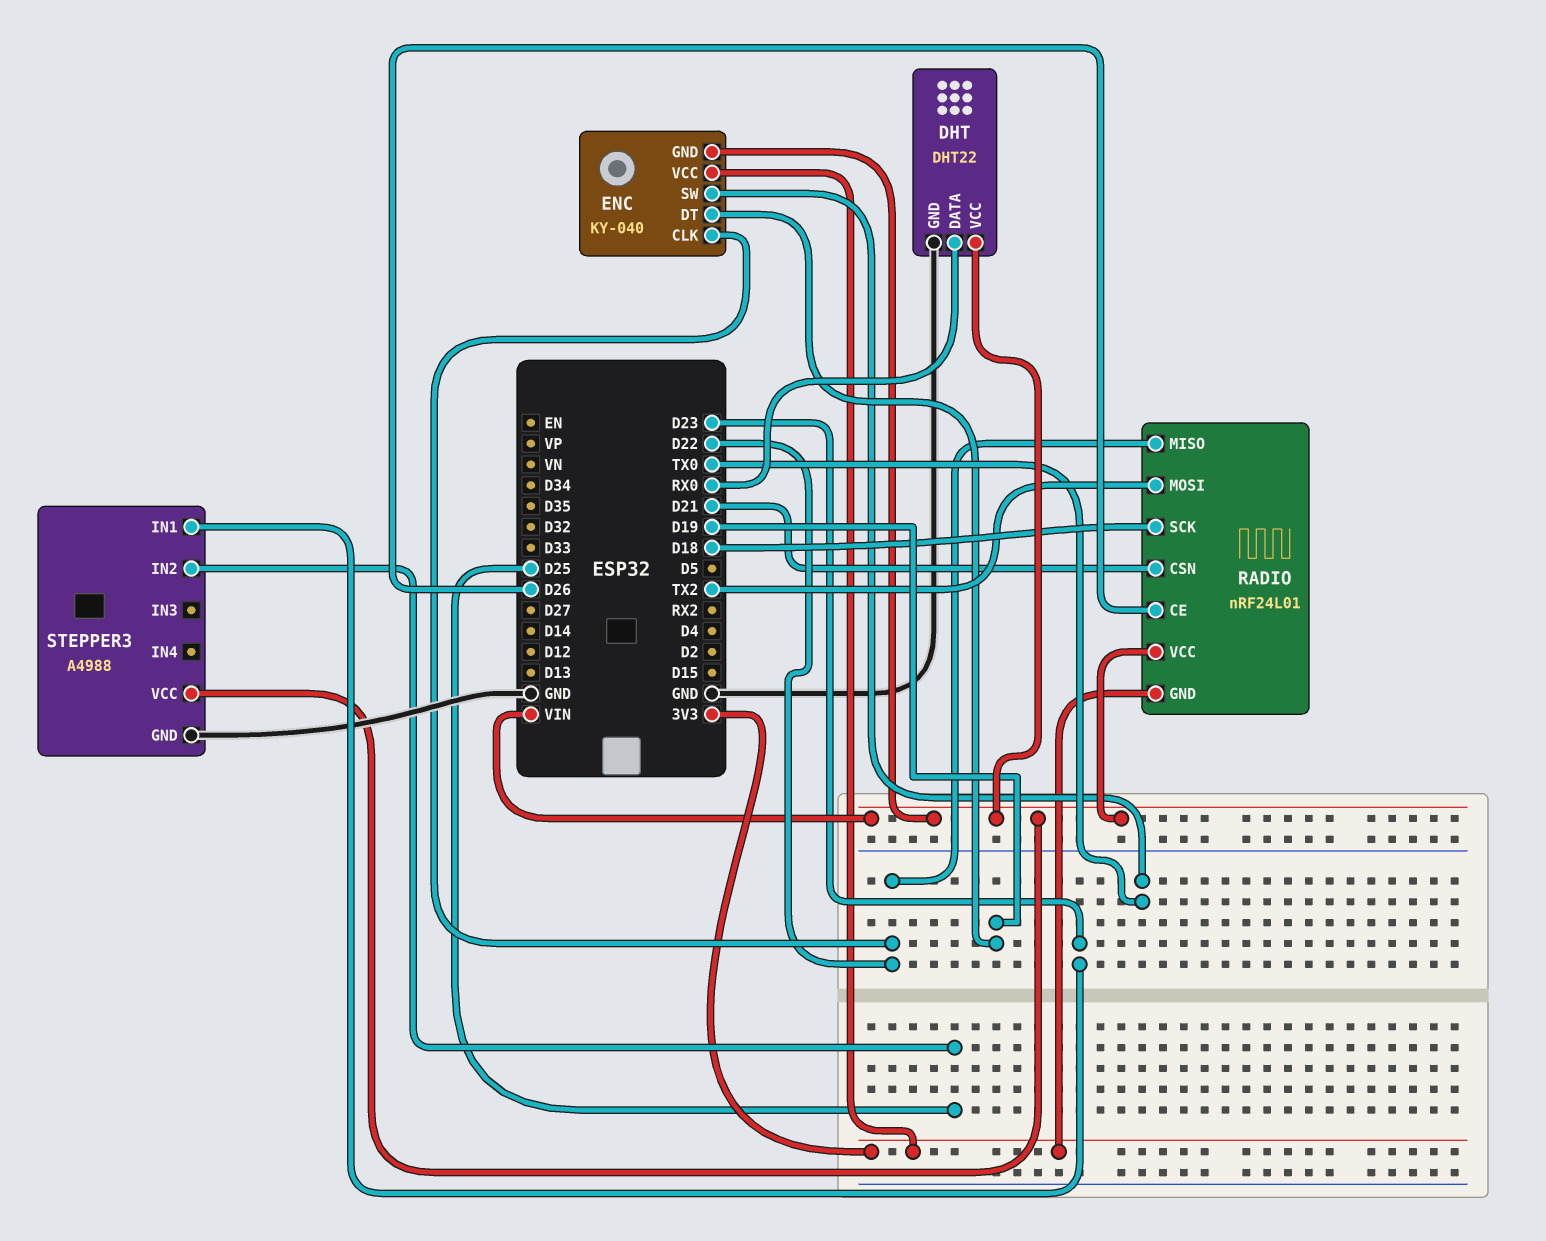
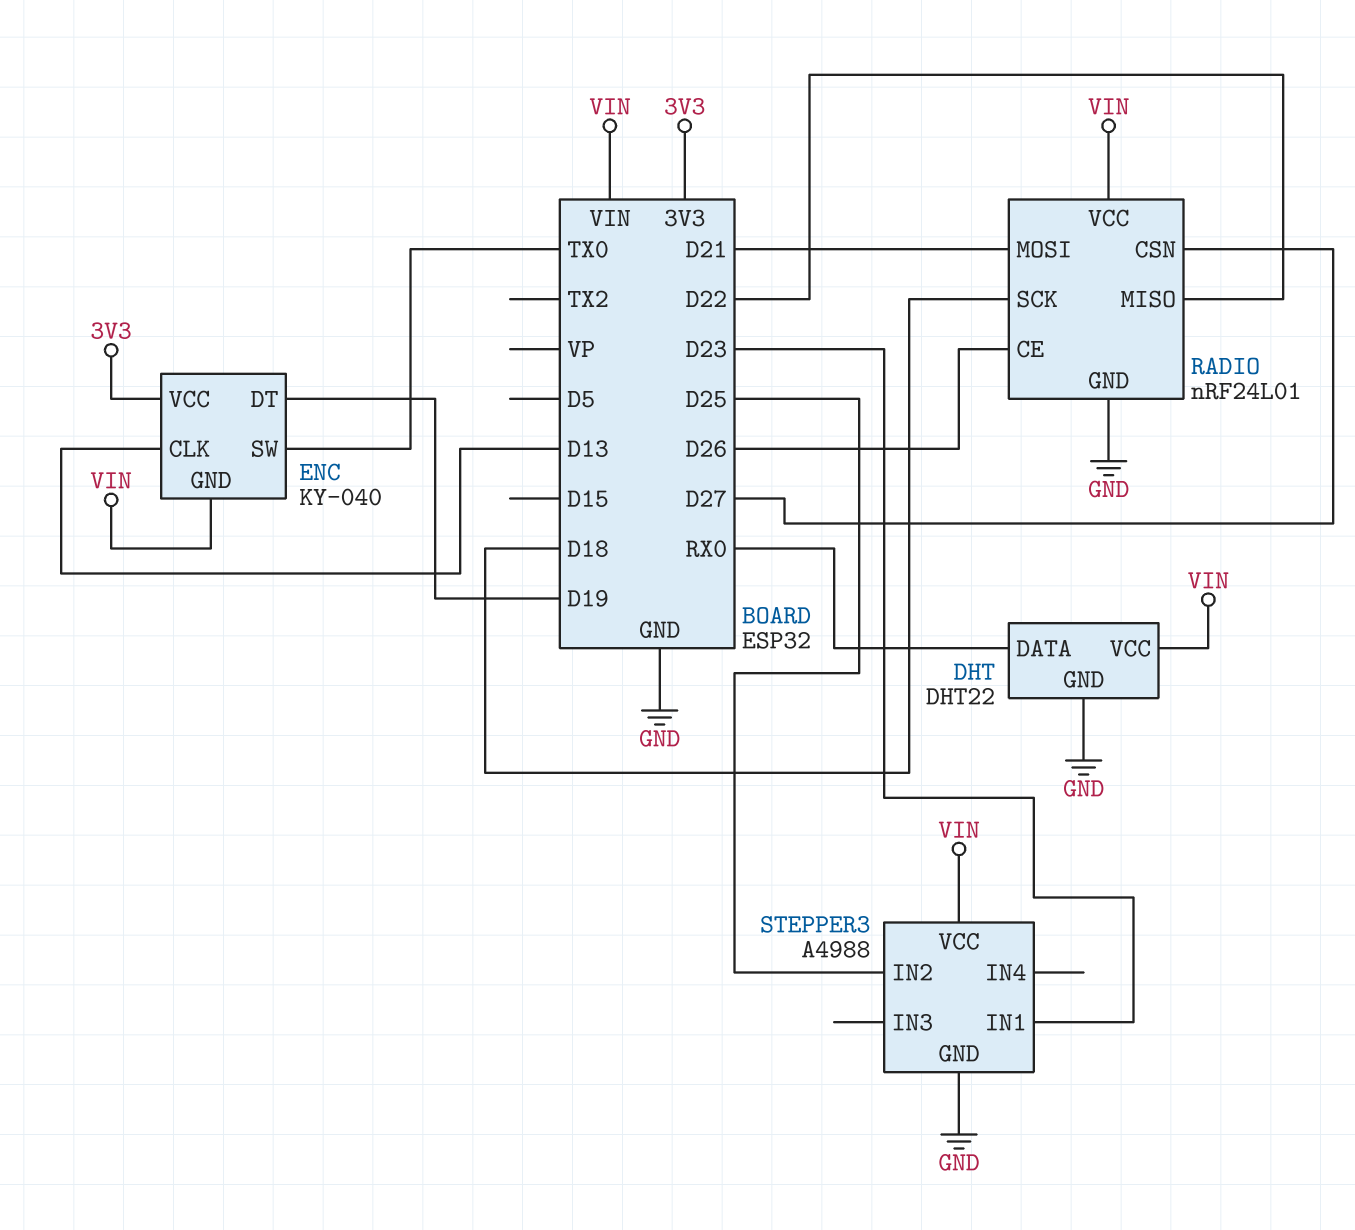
ENC pin CLK: D22 -> D13
RADIO pin CSN: D21 -> D27
RADIO pin GND: 3V3 -> GND
RADIO pin MOSI: TX2 -> D21

